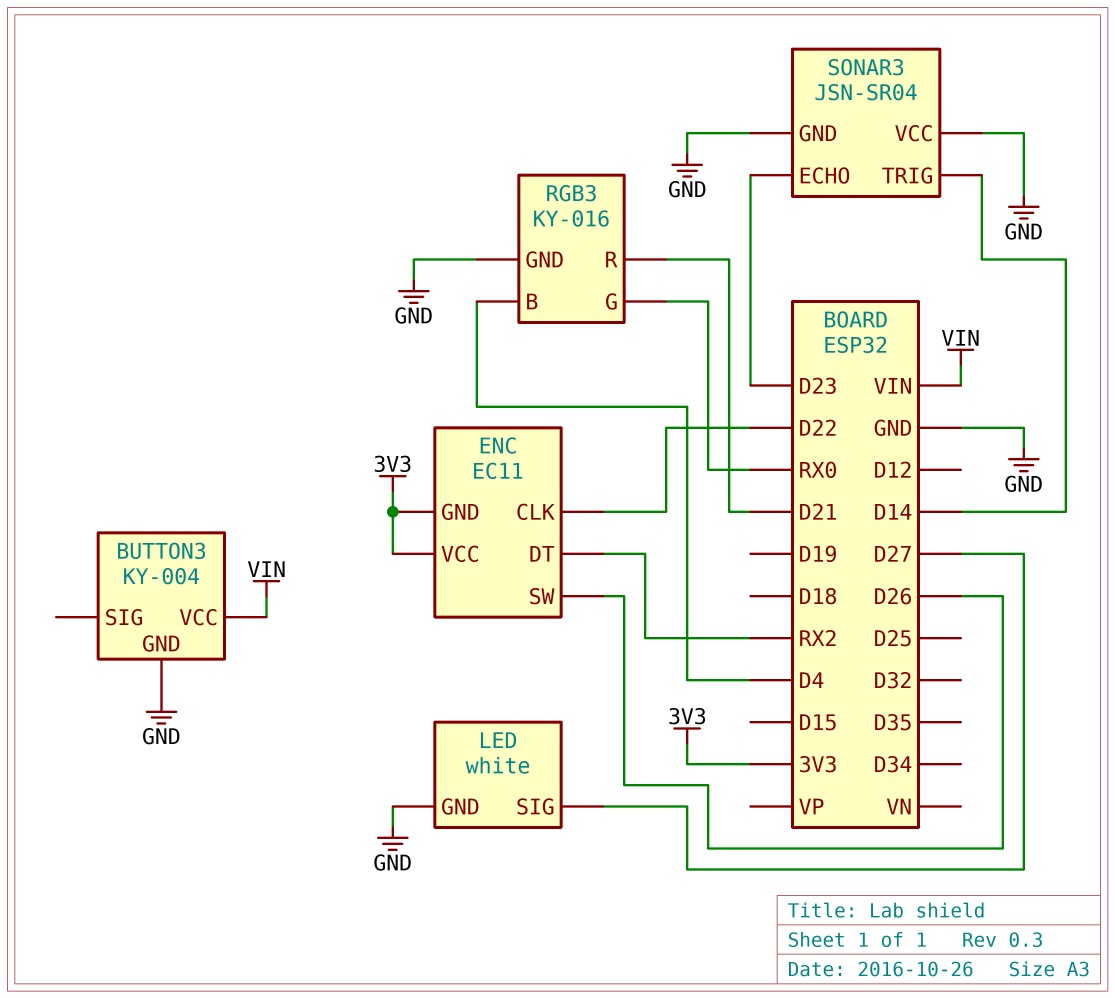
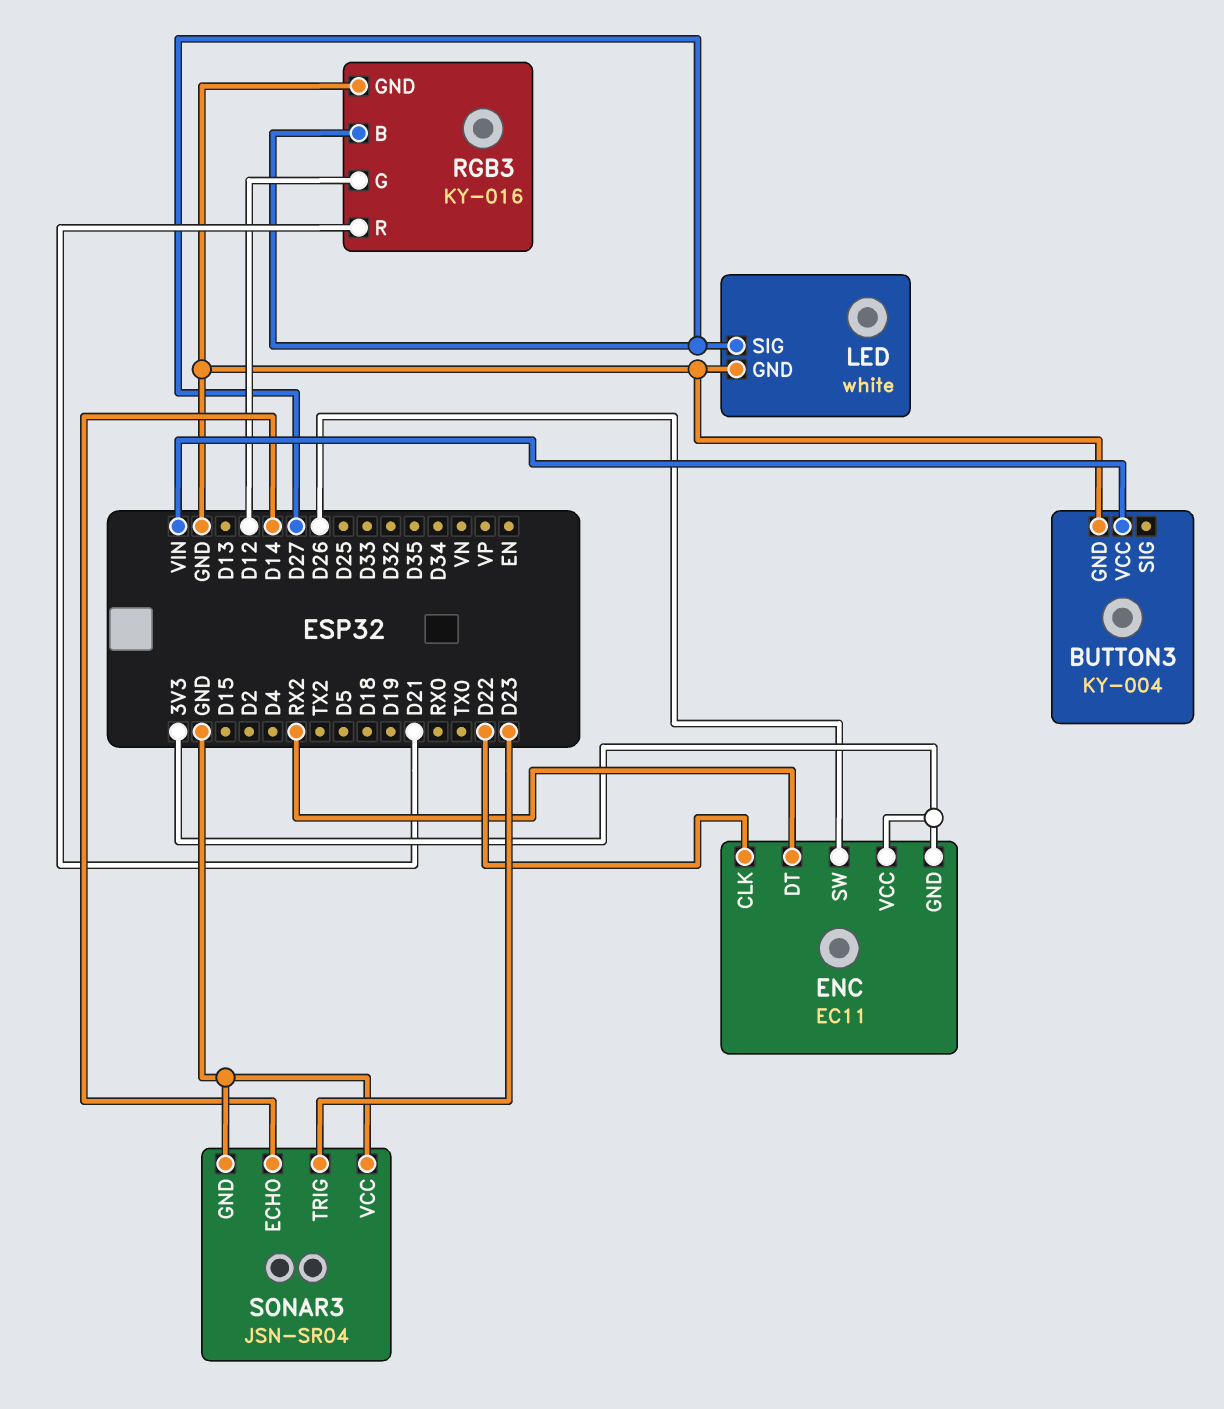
RGB3 pin B: D4 -> D27
RGB3 pin G: RX0 -> D12
SONAR3 pin ECHO: D23 -> D14
SONAR3 pin TRIG: D14 -> D23

